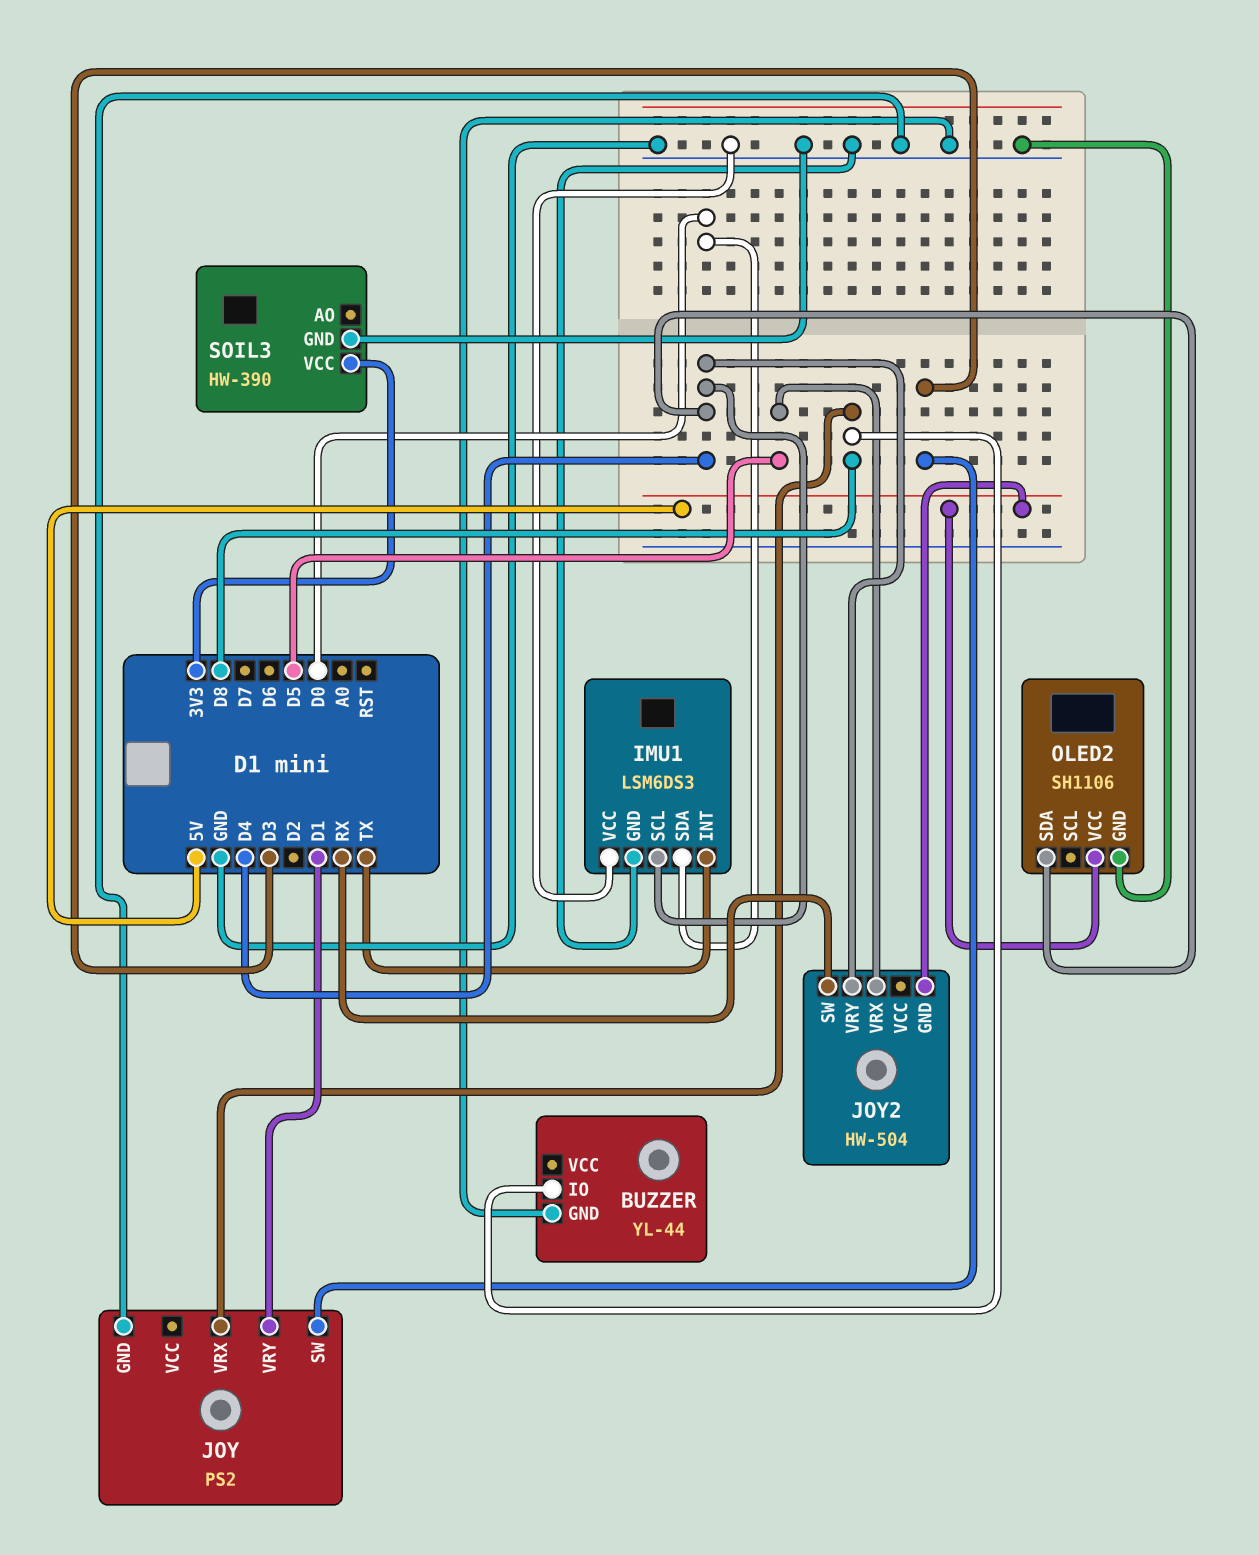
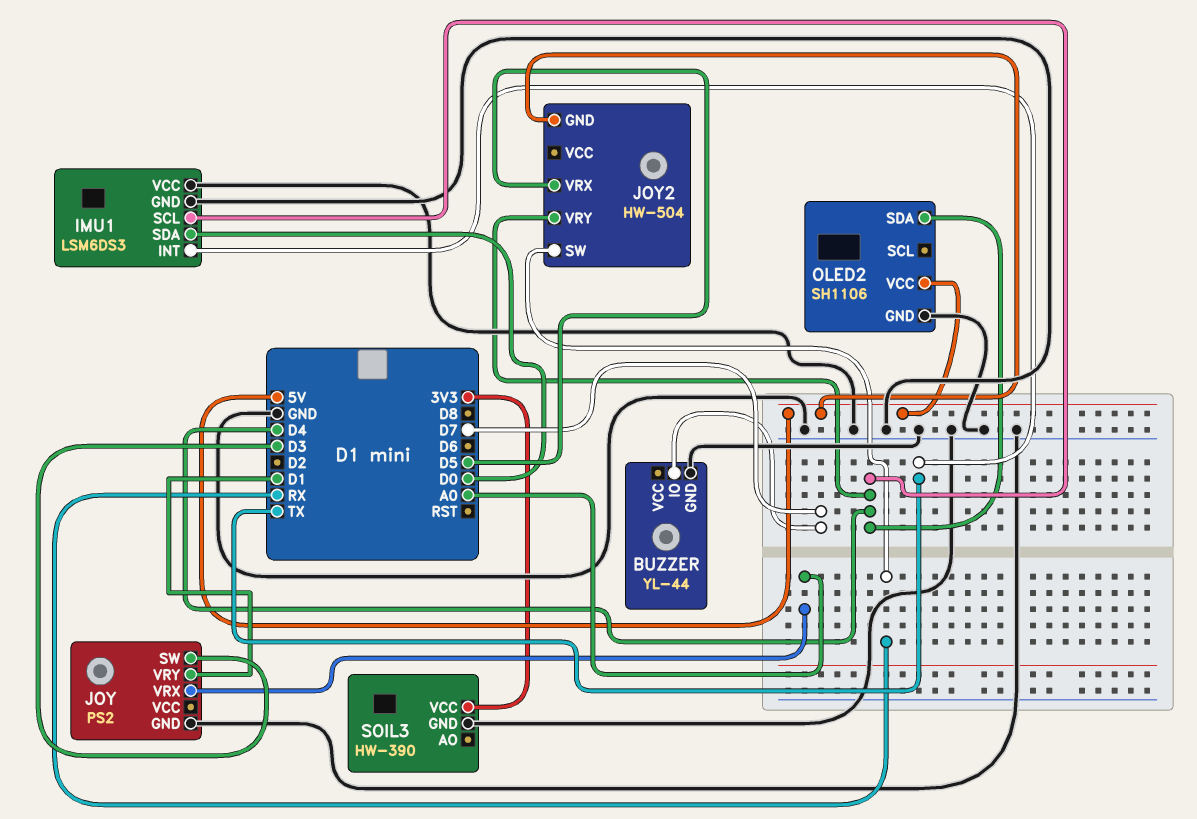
BUZZER pin IO: D8 -> D7
JOY pin VRX: D8 -> A0

